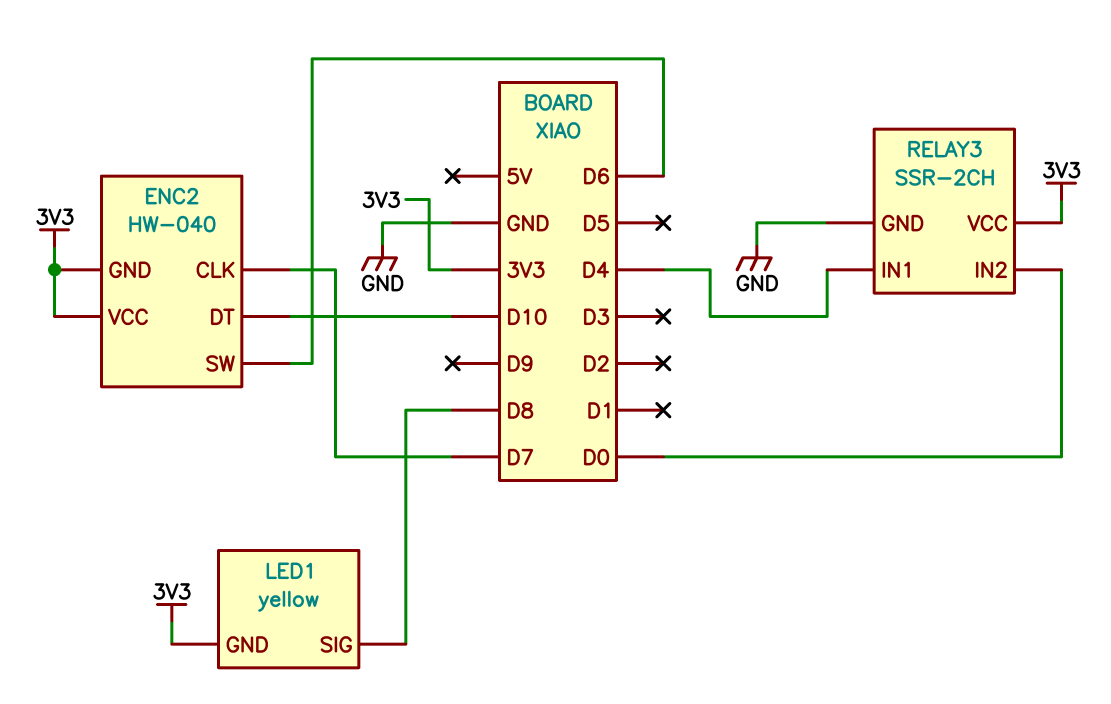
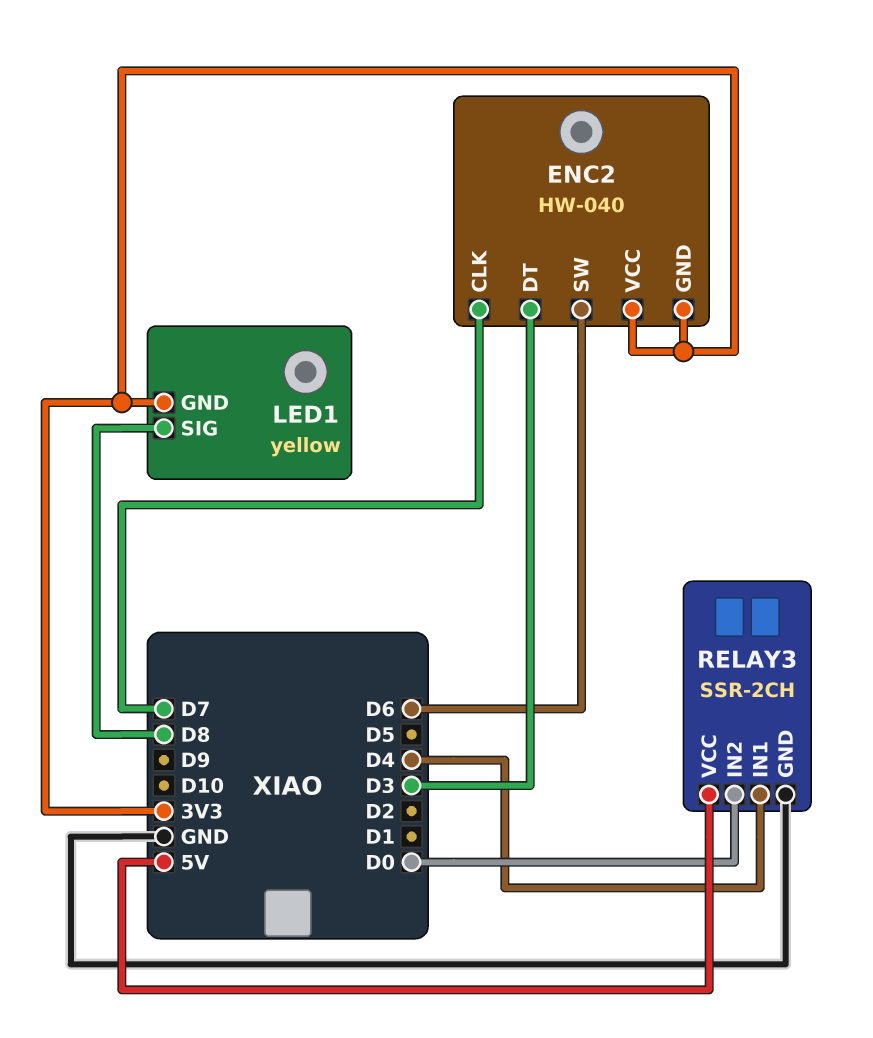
ENC2 pin DT: D10 -> D3
RELAY3 pin VCC: 3V3 -> 5V

